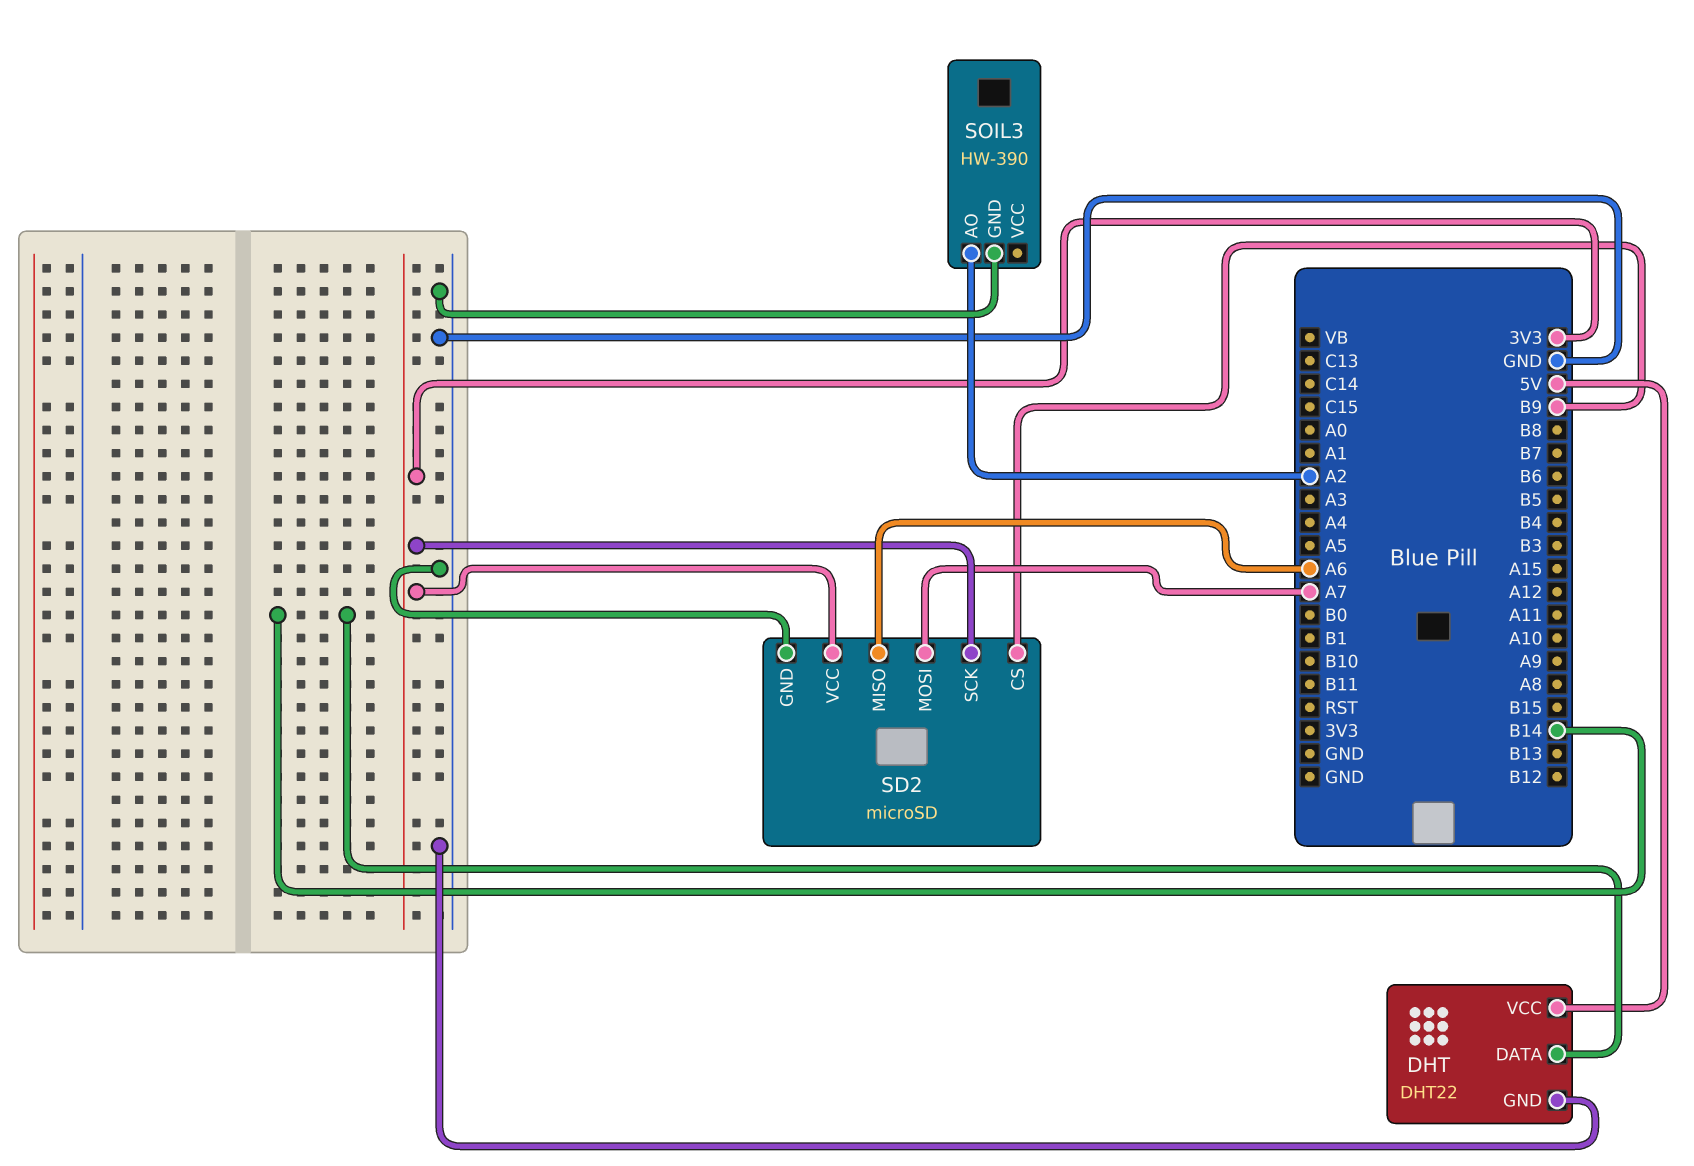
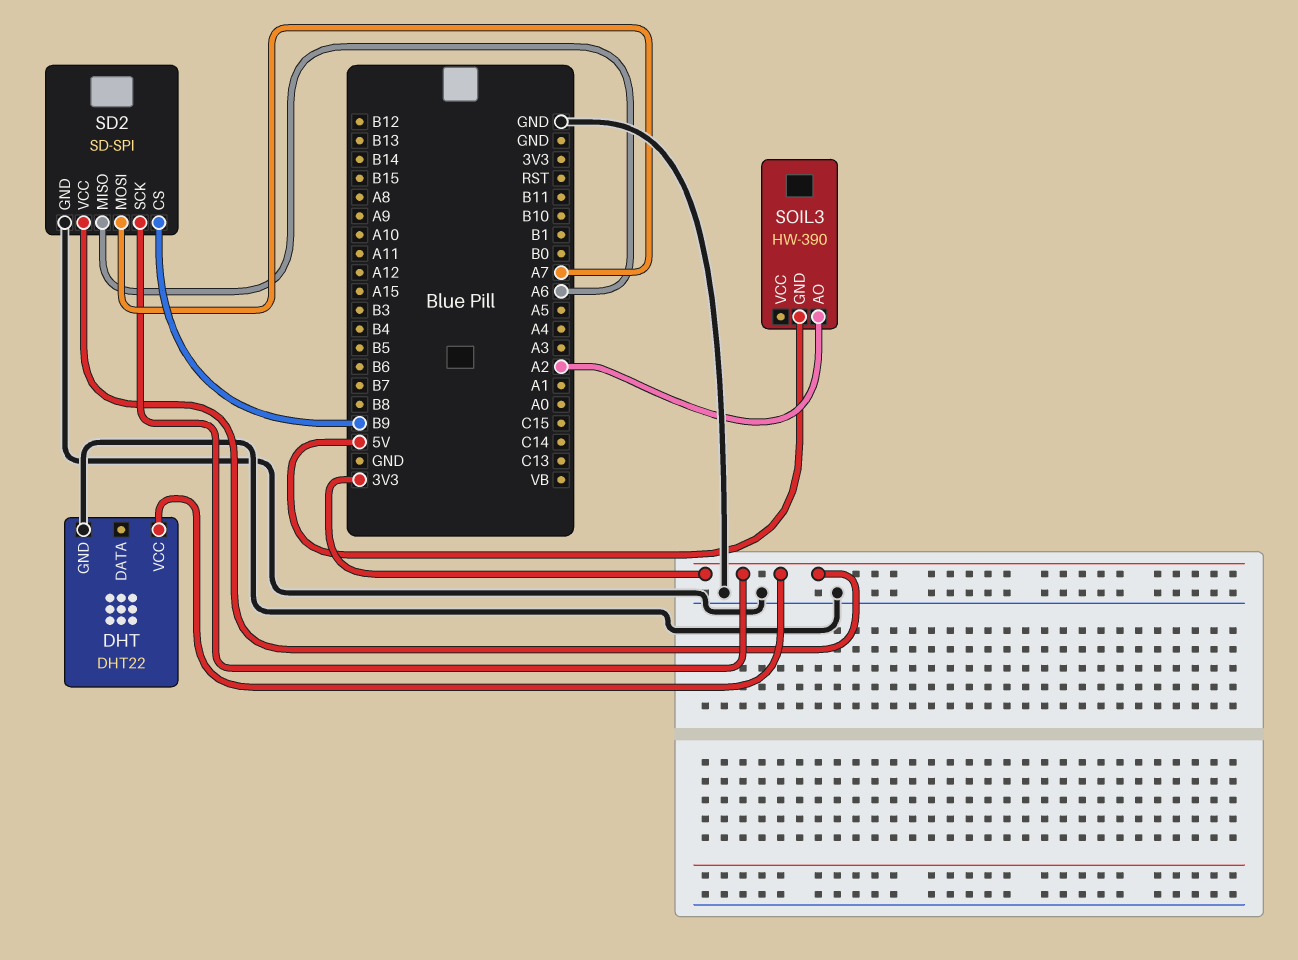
DHT pin DATA: B14 -> none
DHT pin VCC: 5V -> 3V3
SD2: microSD -> SD-SPI
SOIL3 pin GND: GND -> 5V

